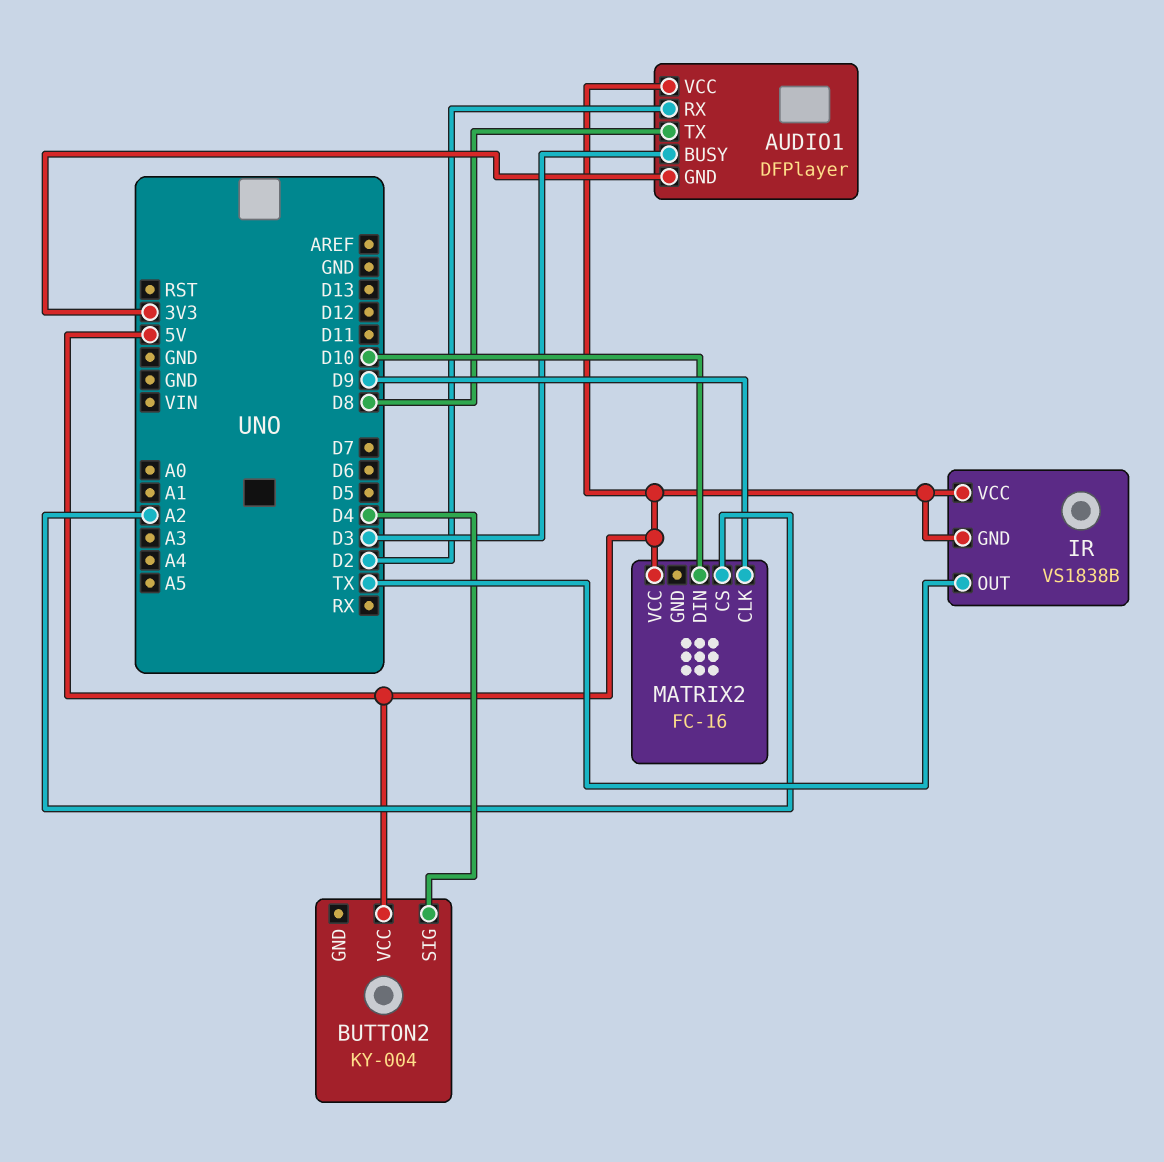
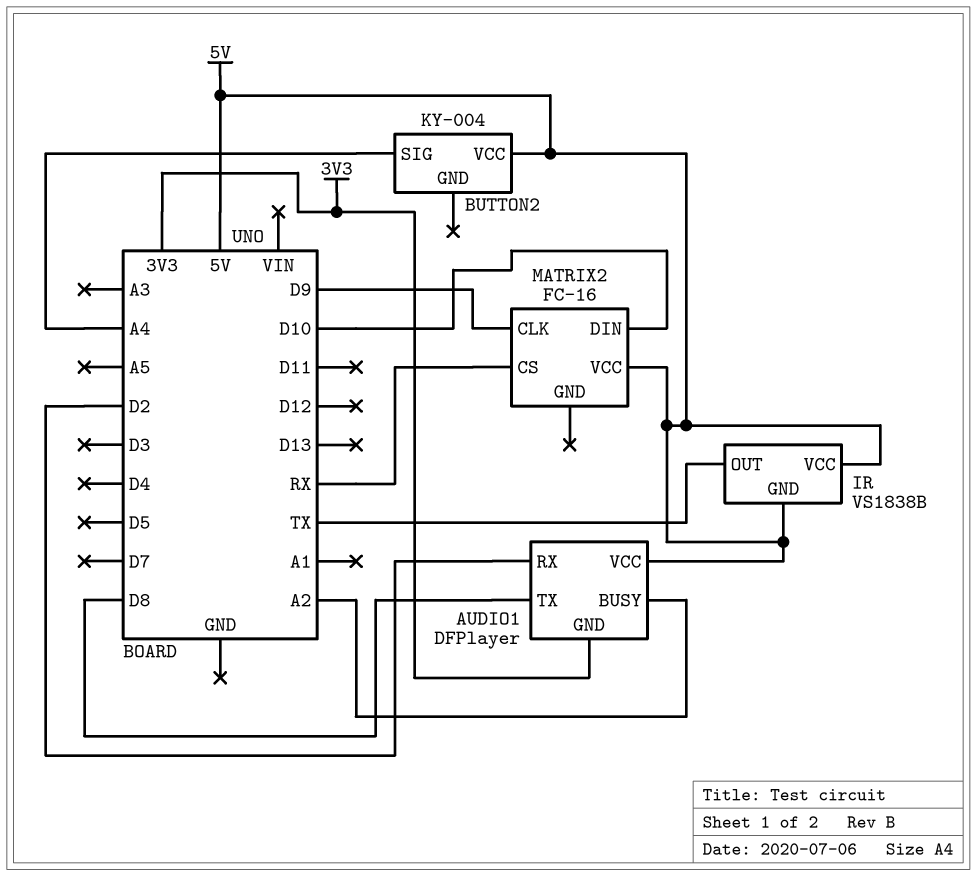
AUDIO1 pin BUSY: D3 -> A2
BUTTON2 pin SIG: D4 -> A4
MATRIX2 pin CS: A2 -> RX

